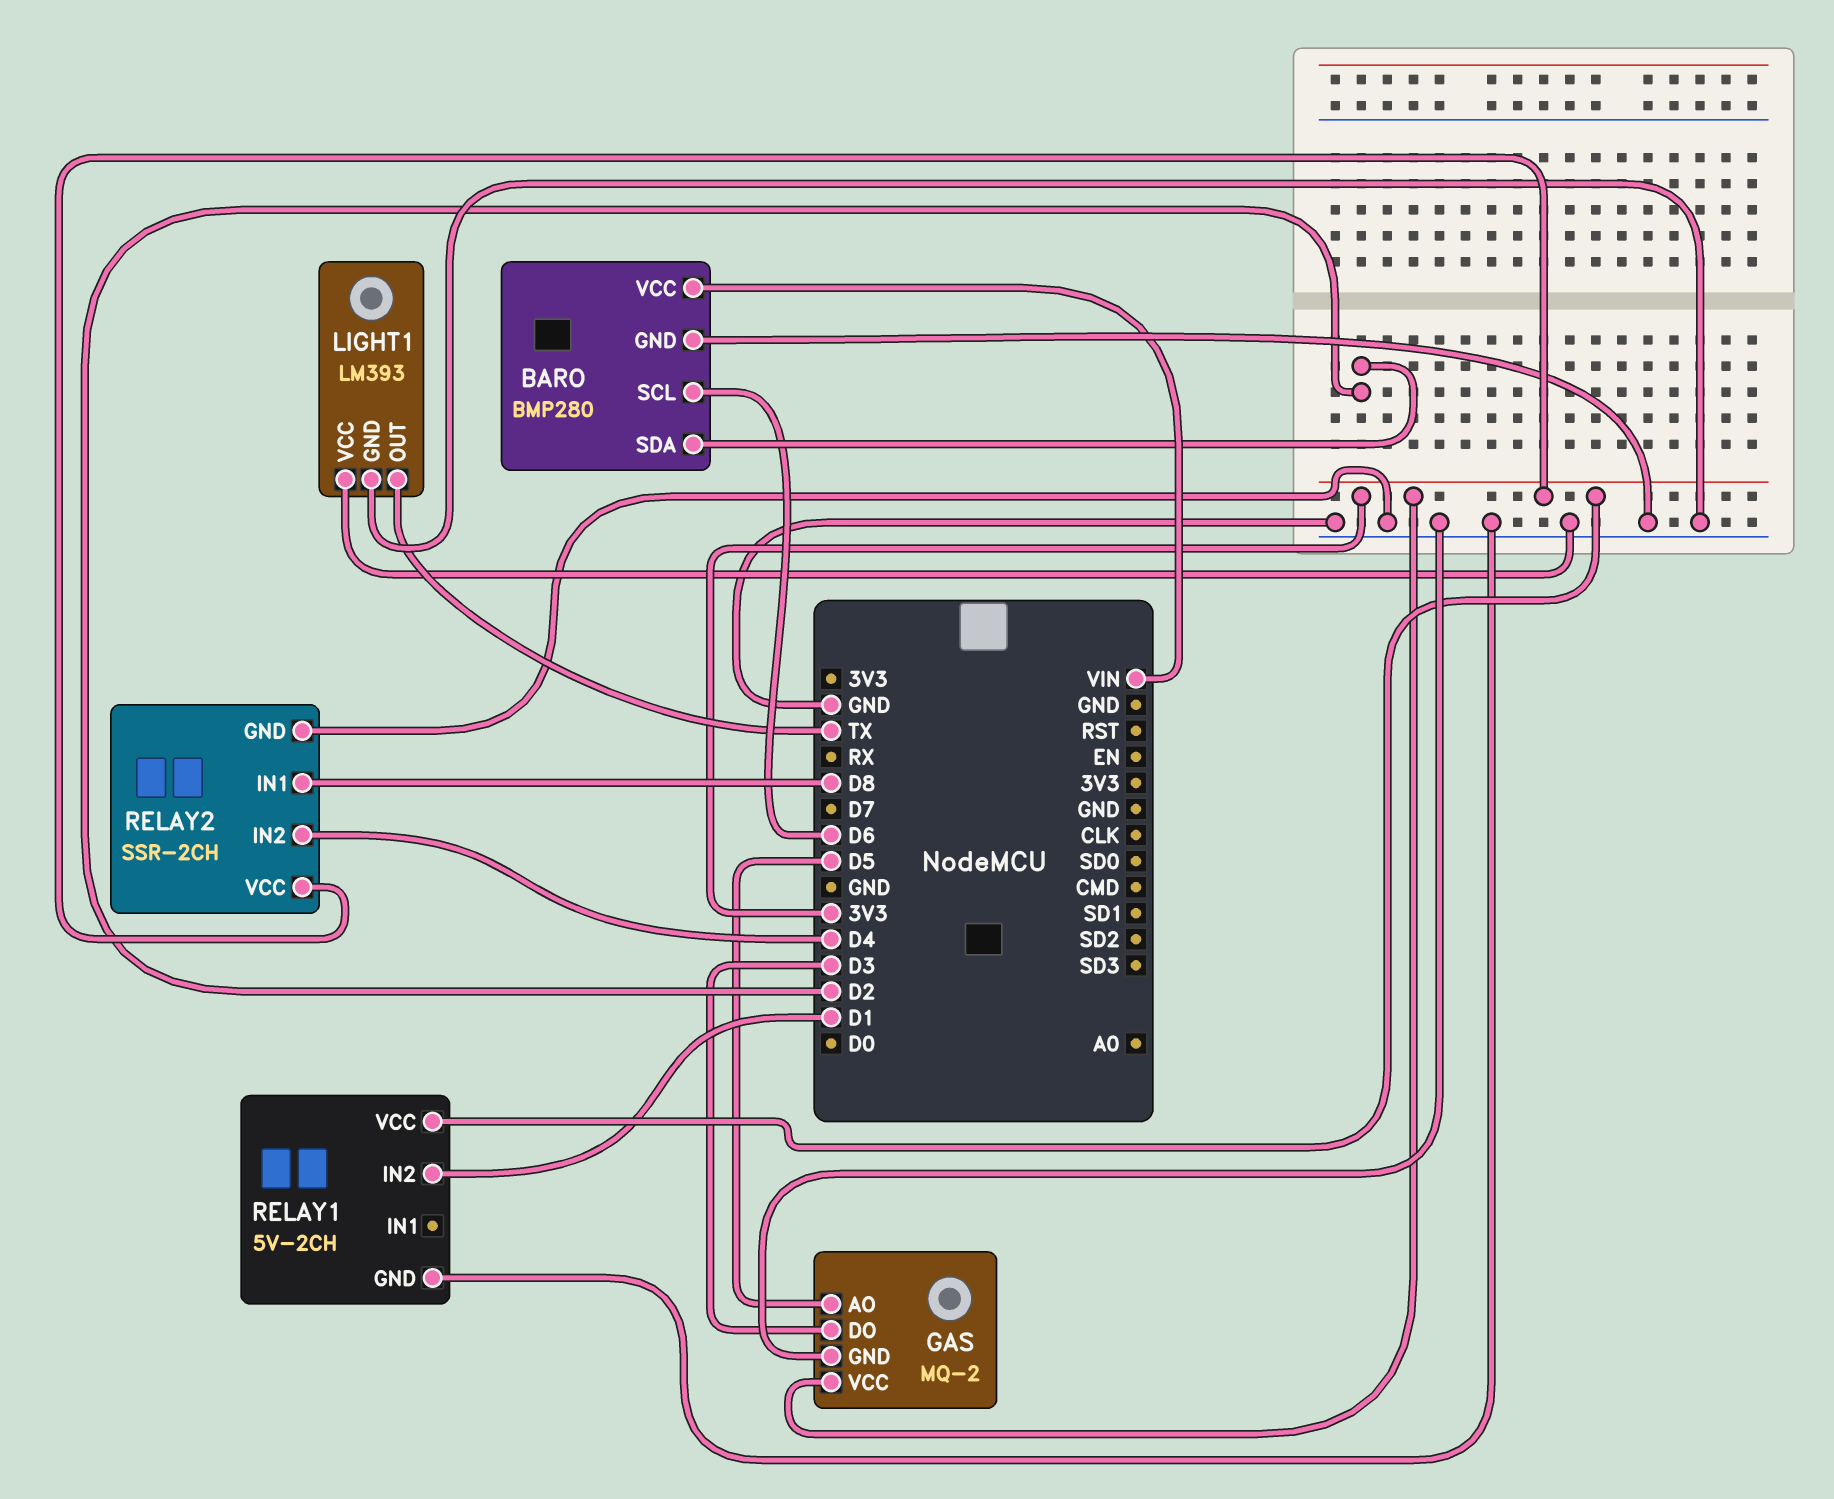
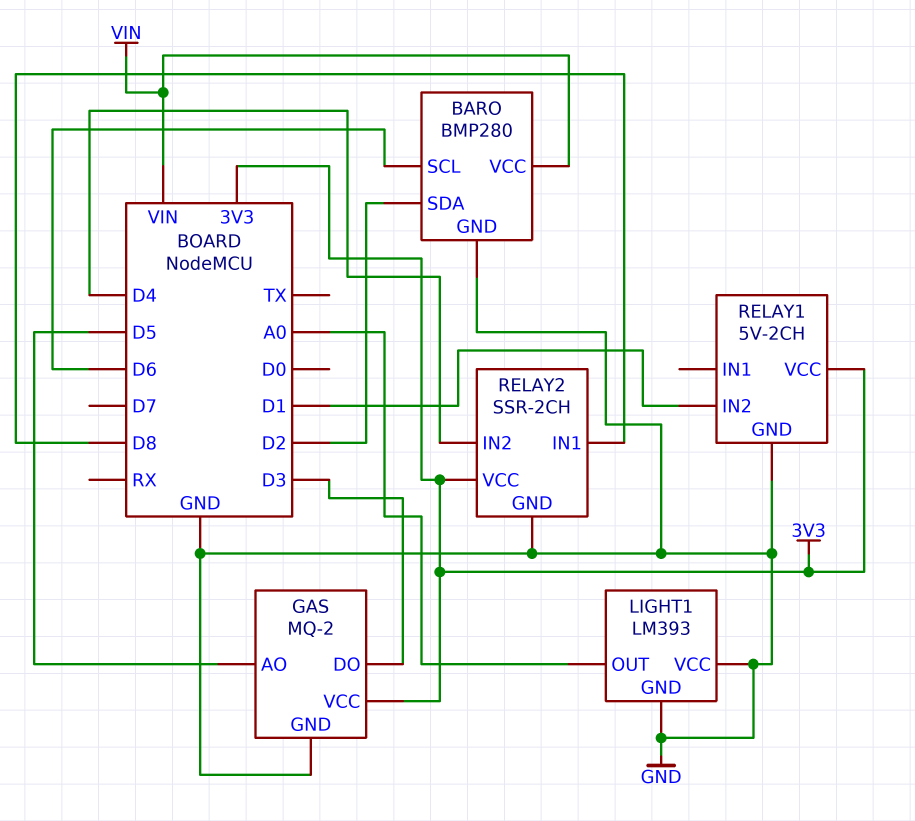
LIGHT1 pin OUT: TX -> A0

